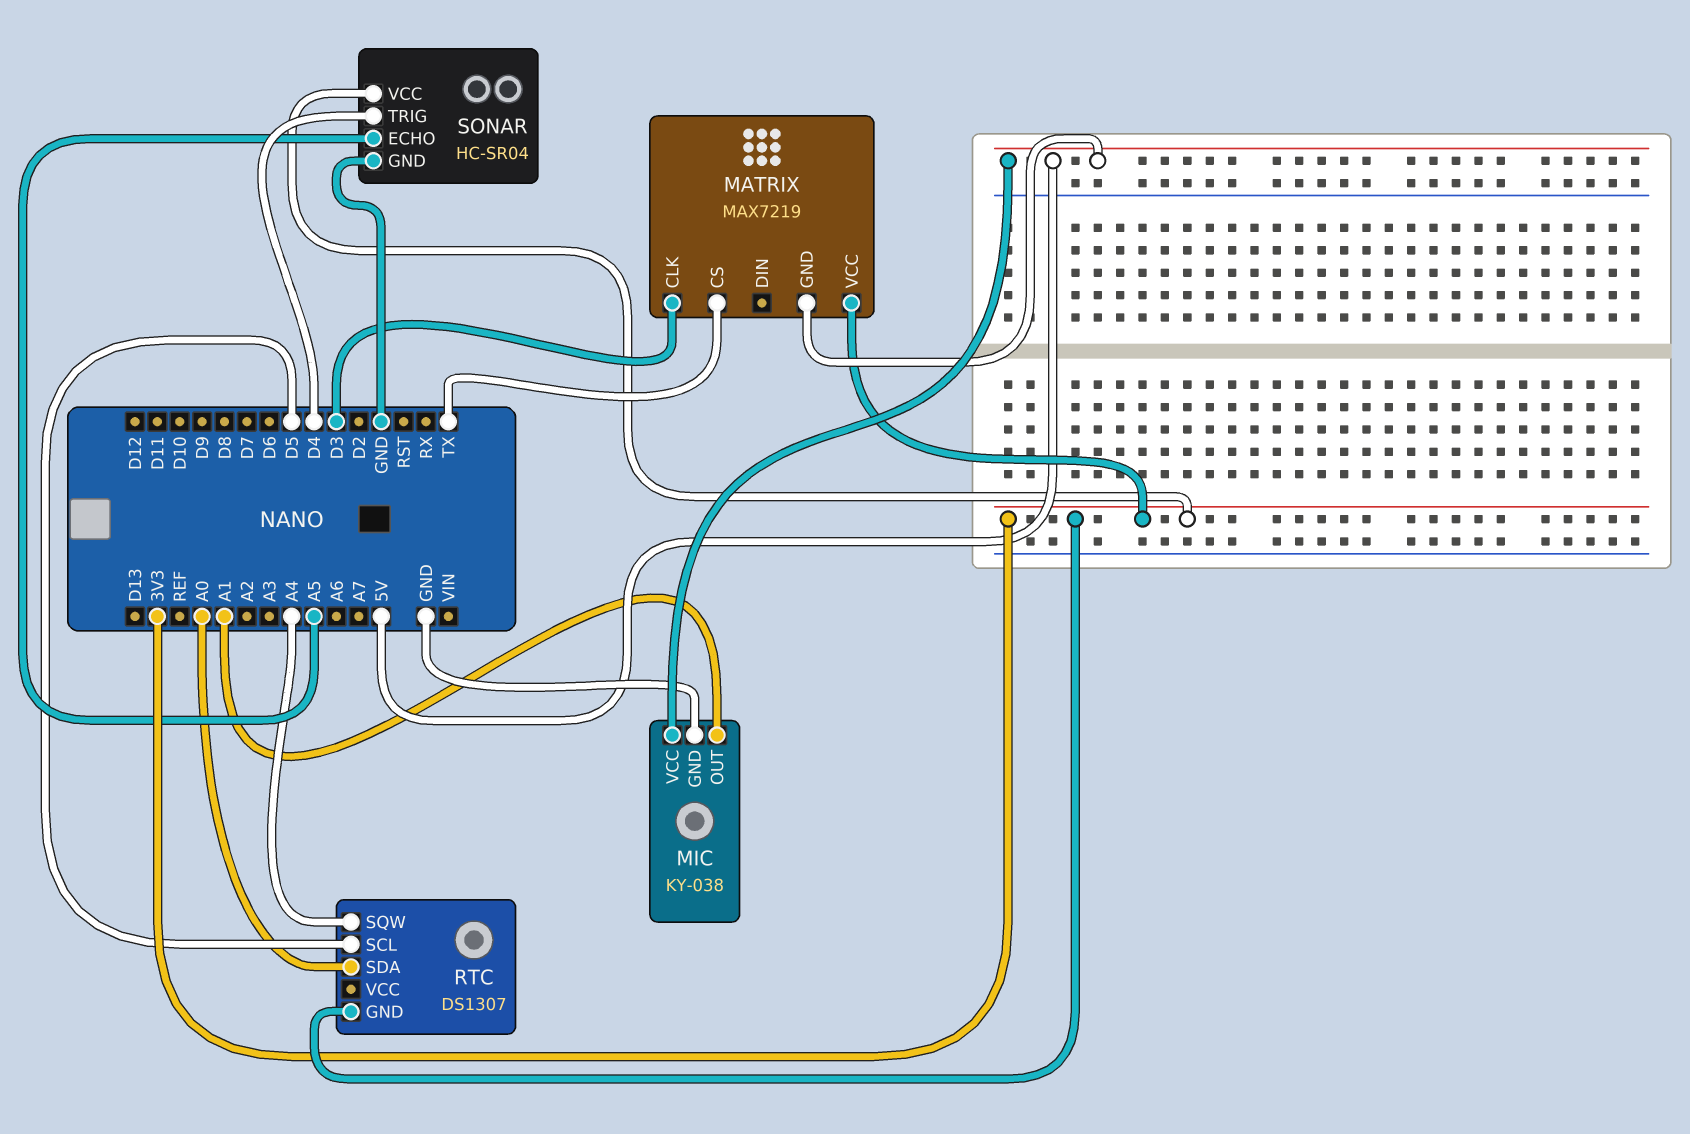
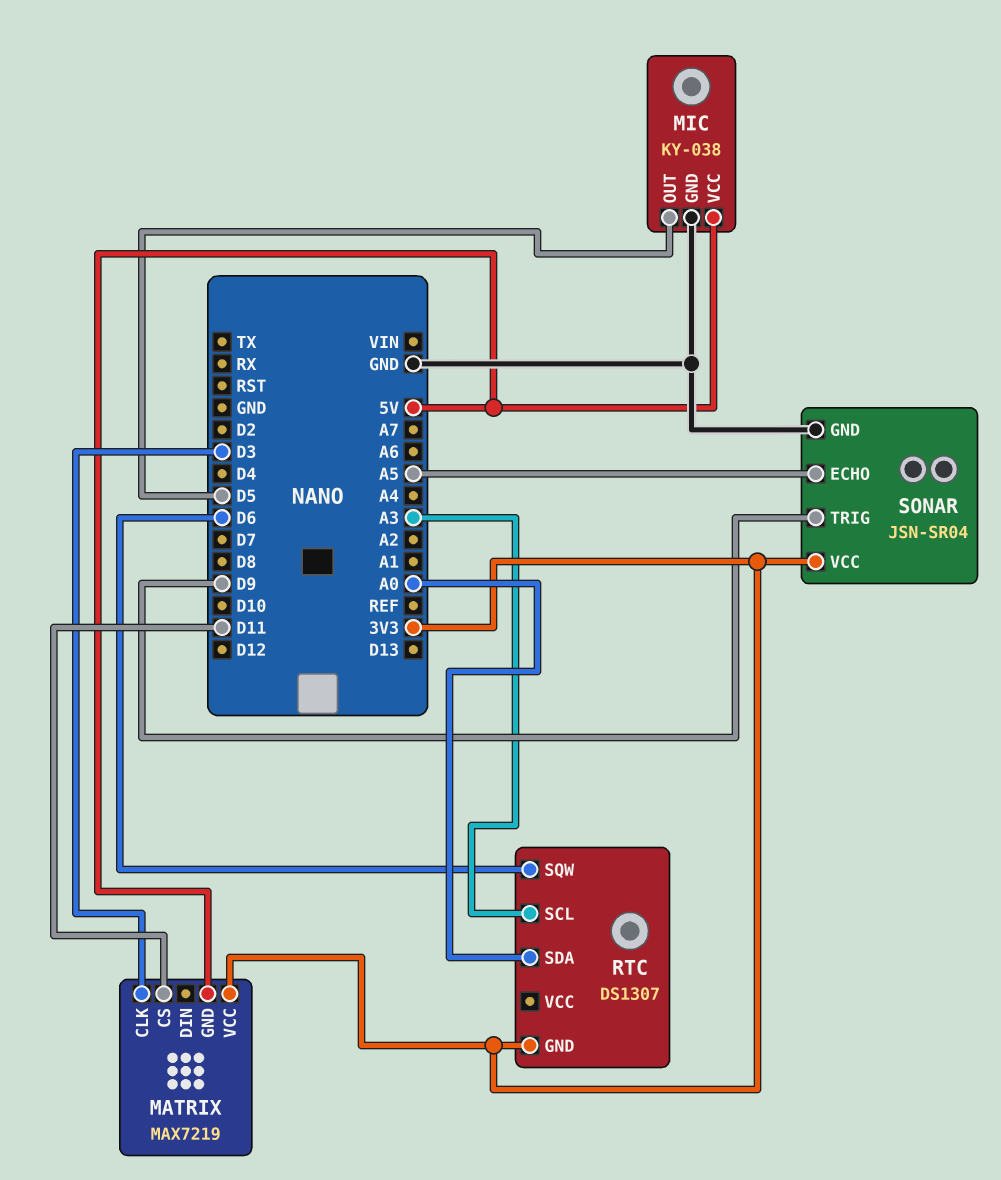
MATRIX pin CS: TX -> D11
MIC pin OUT: A1 -> D5
RTC pin SCL: D5 -> A3
RTC pin SQW: A4 -> D6
SONAR: HC-SR04 -> JSN-SR04
SONAR pin TRIG: D4 -> D9

